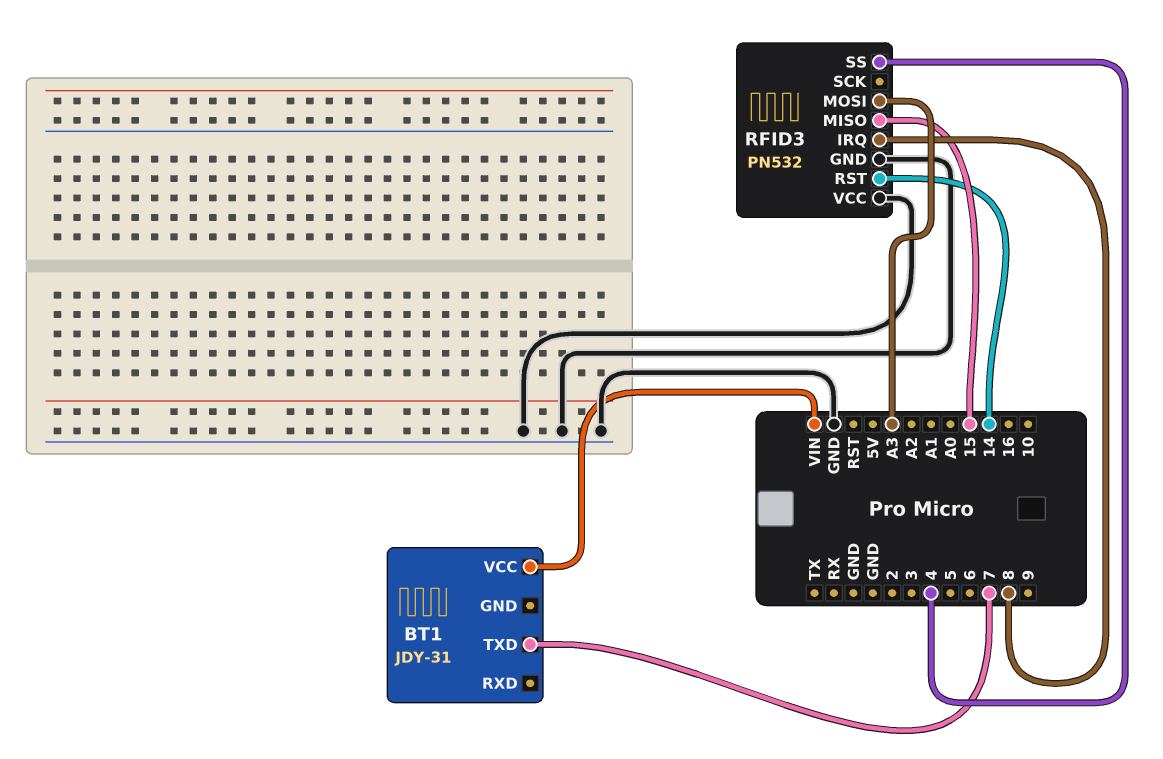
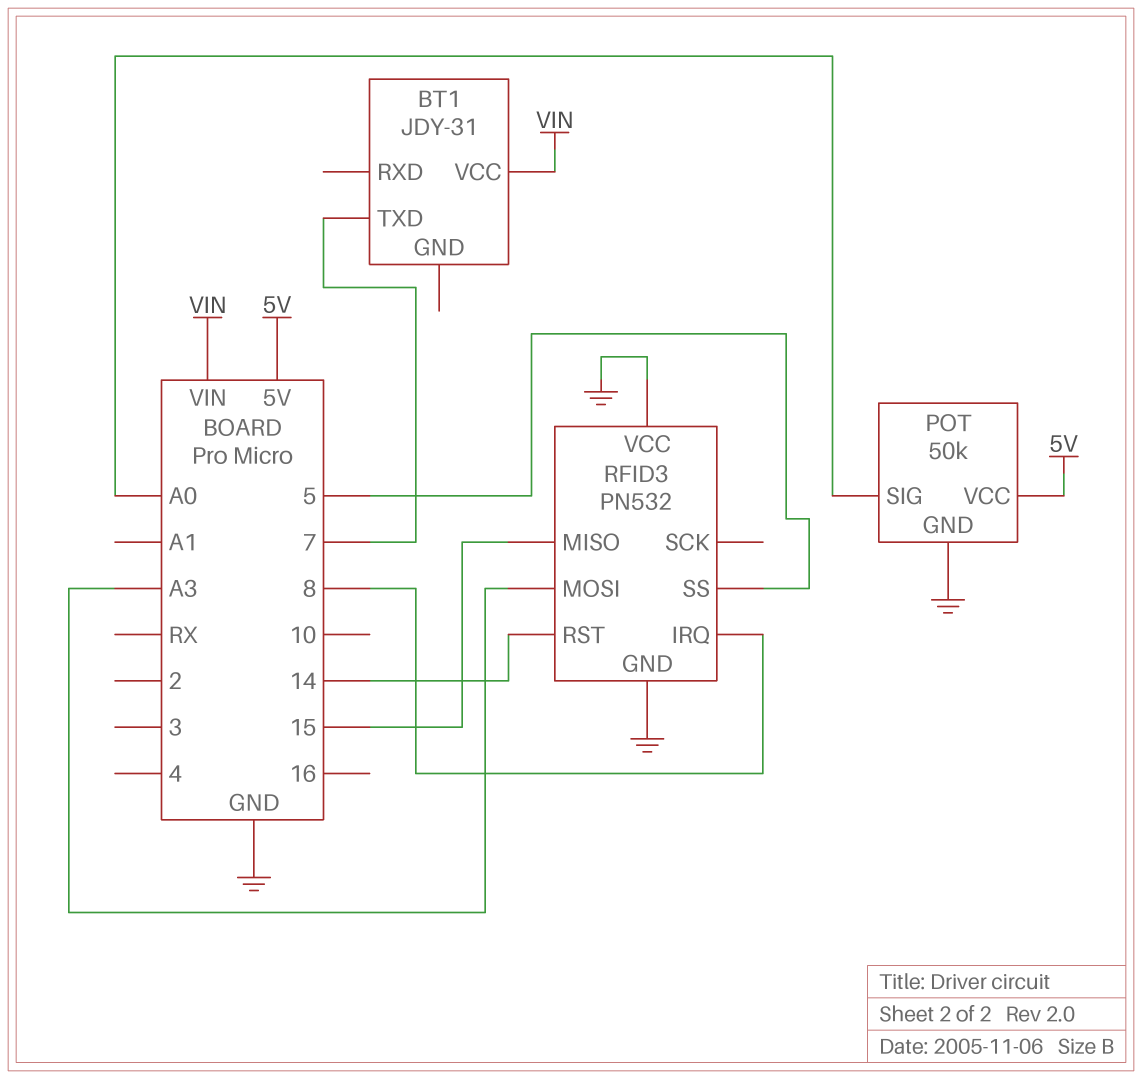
POT: none -> 50k
POT pin GND: none -> GND
POT pin SIG: none -> A0
POT pin VCC: none -> 5V
RFID3 pin SS: 4 -> 5

